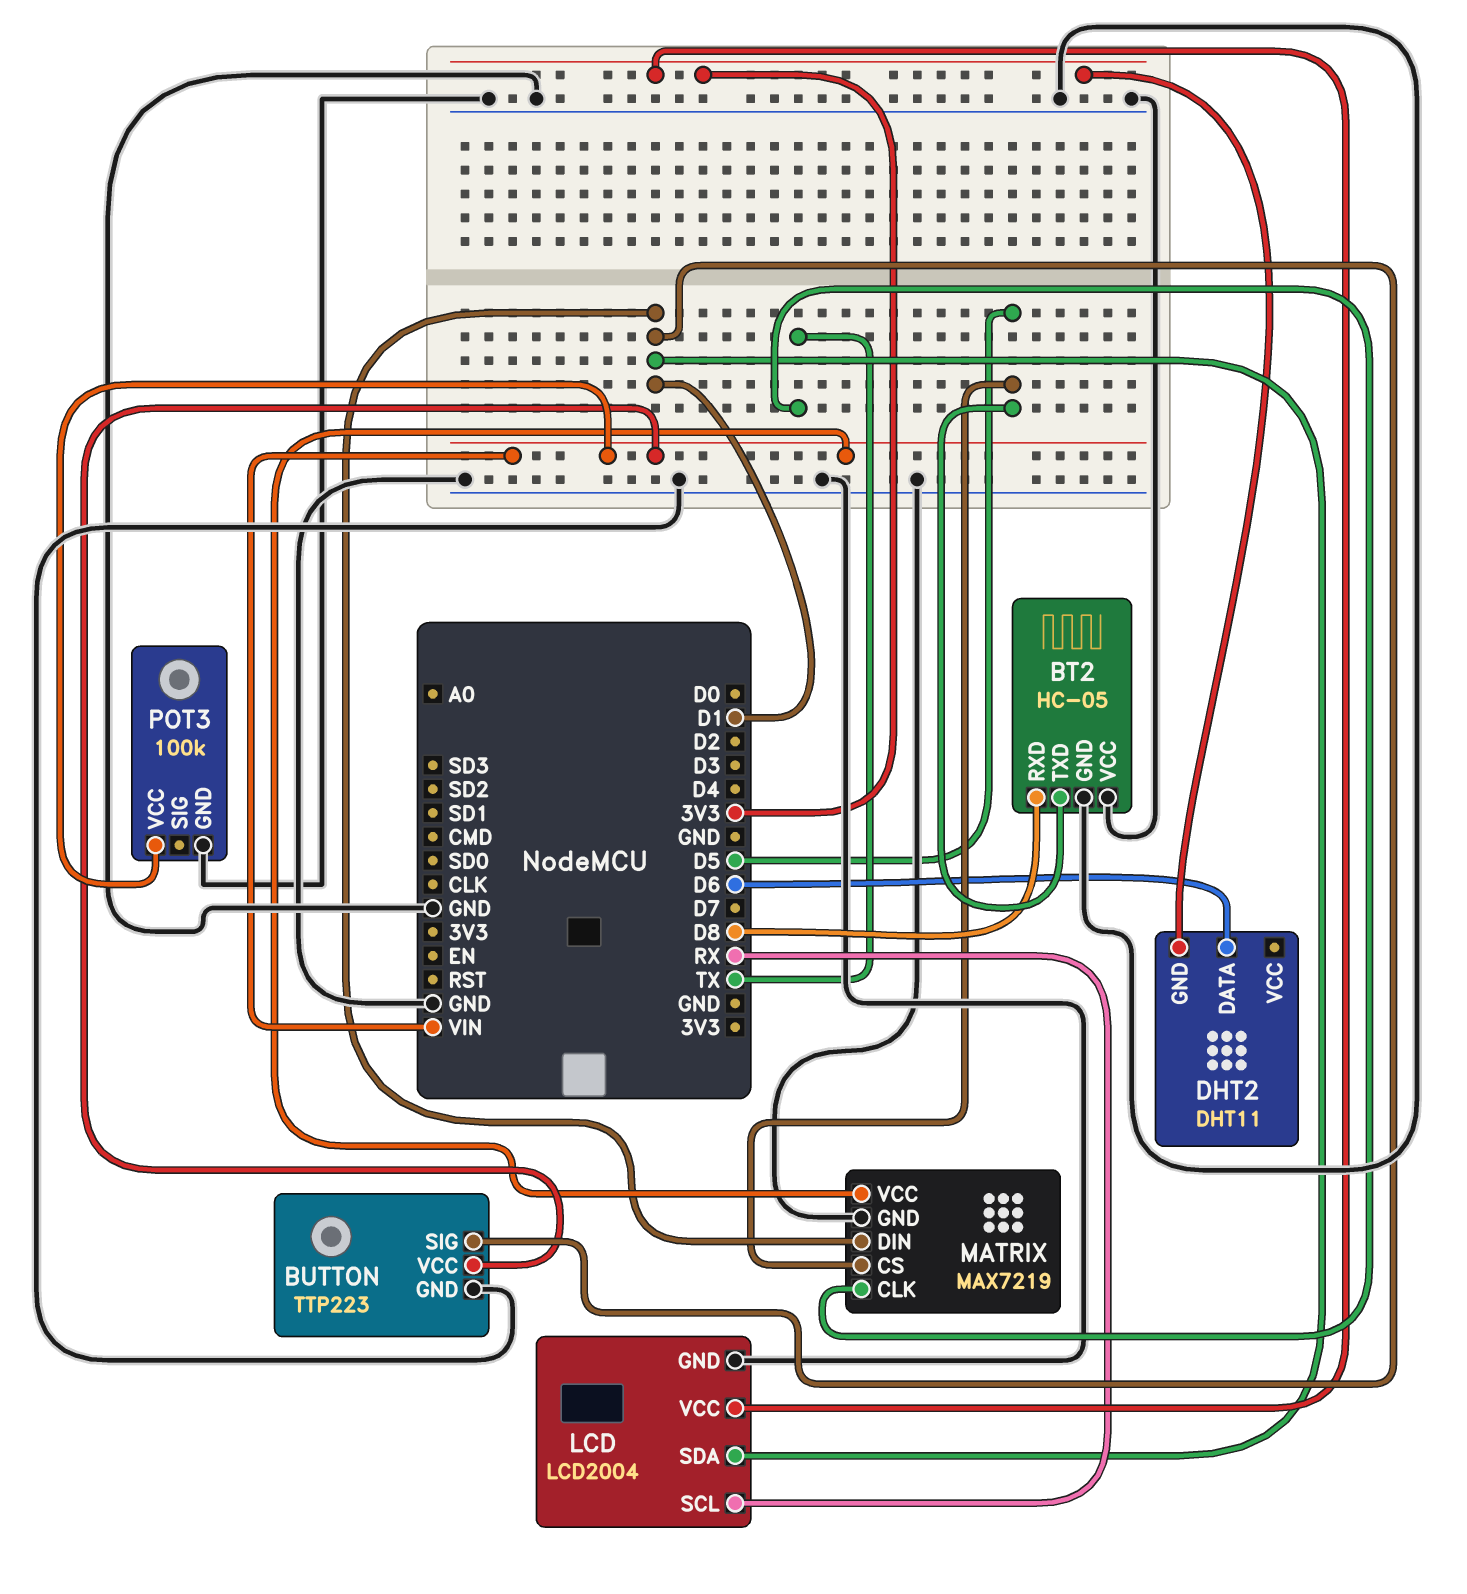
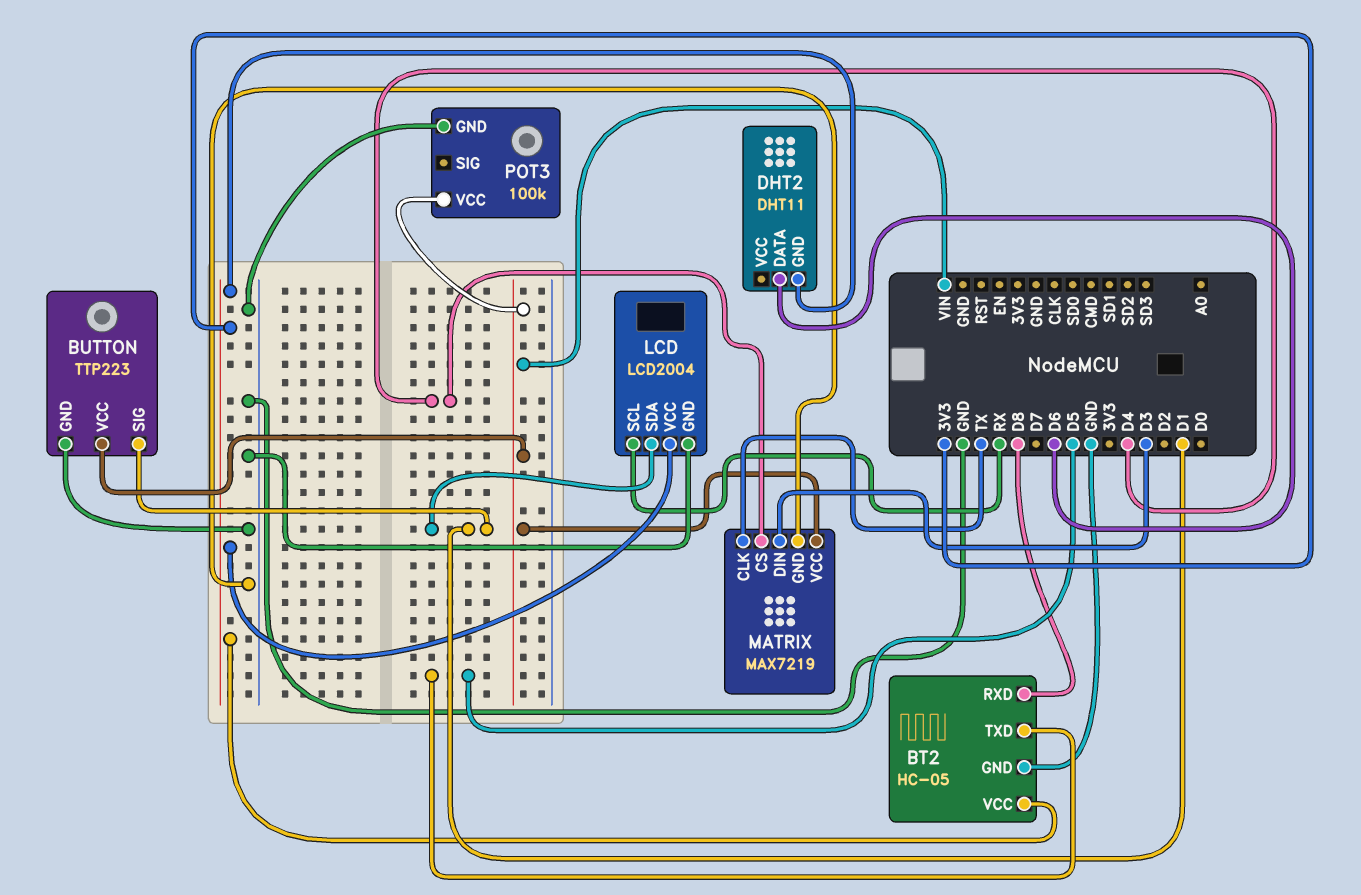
BT2 pin VCC: GND -> 3V3
MATRIX pin CS: D5 -> D4
MATRIX pin DIN: D1 -> D3

